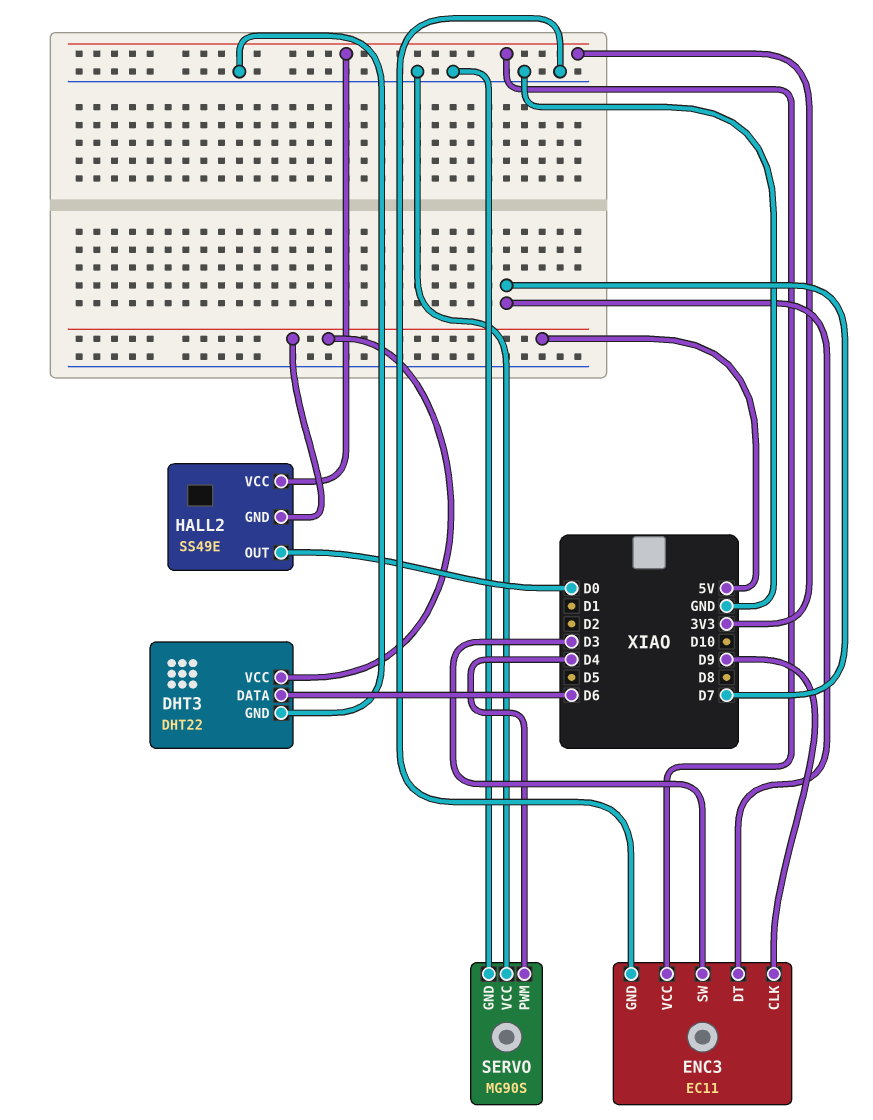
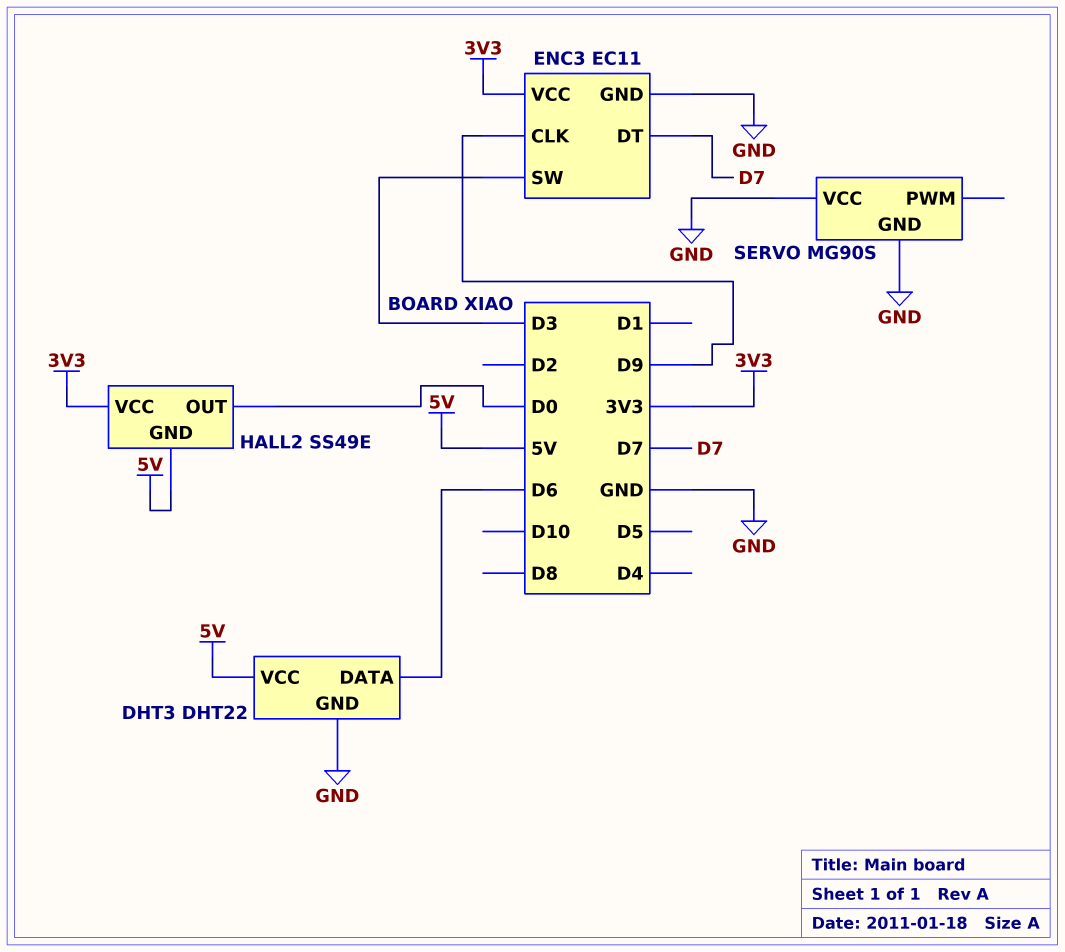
SERVO pin PWM: D4 -> none

